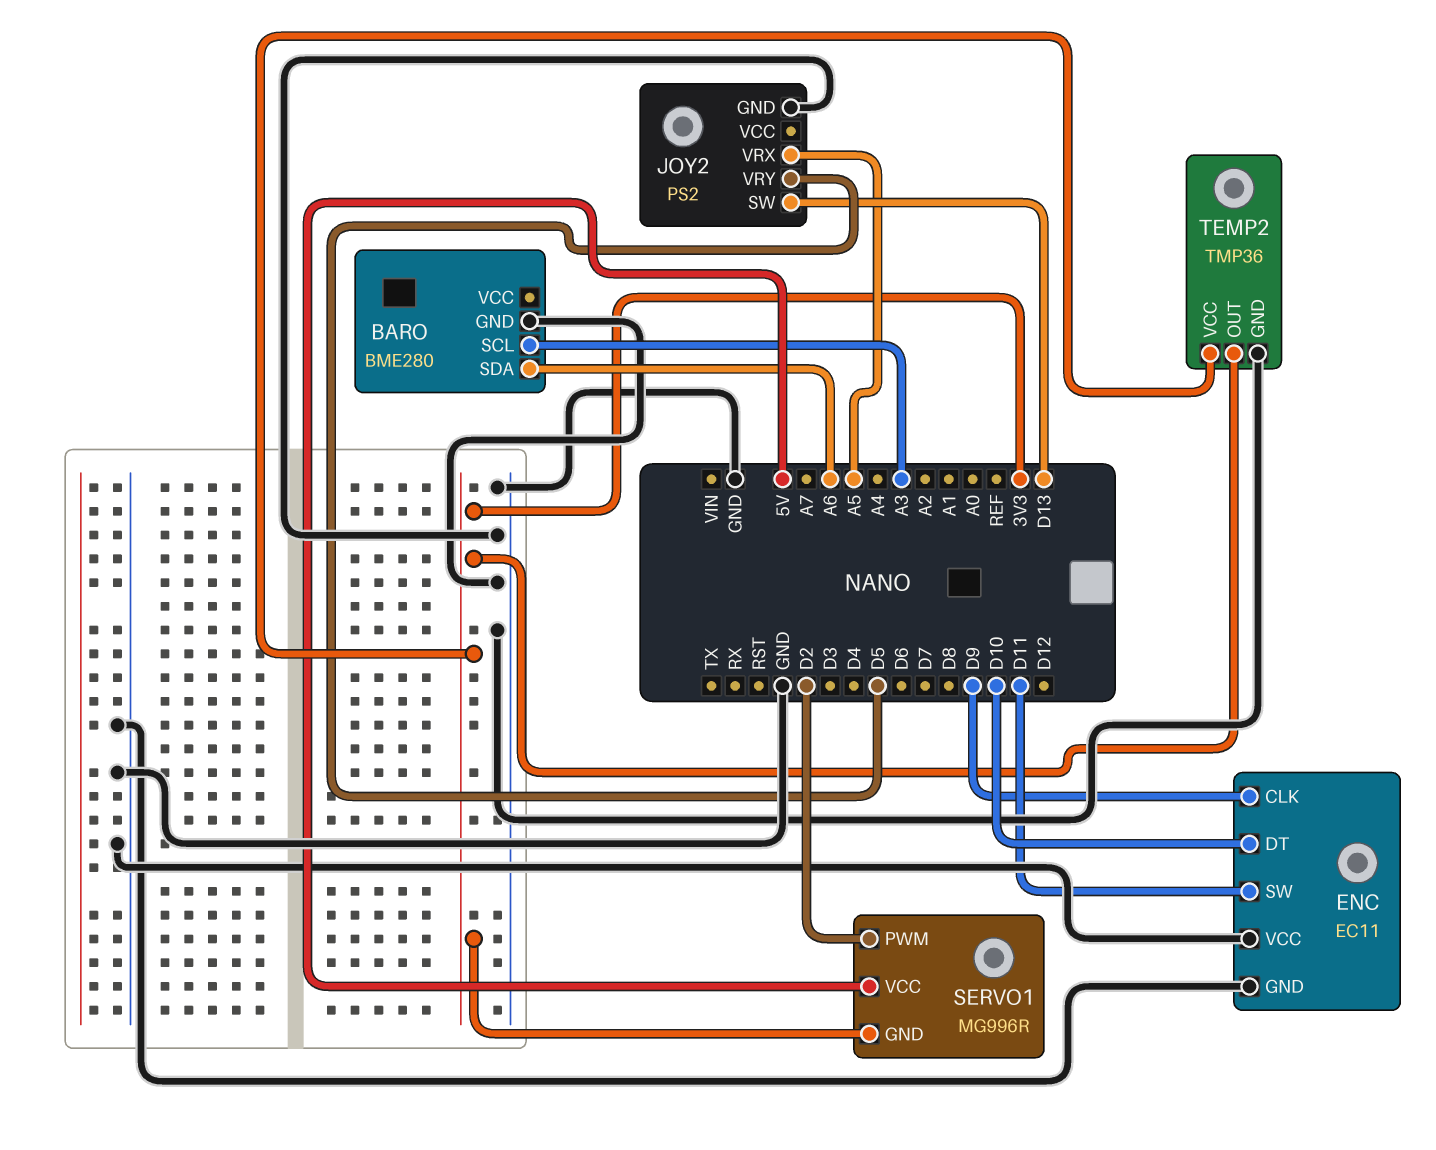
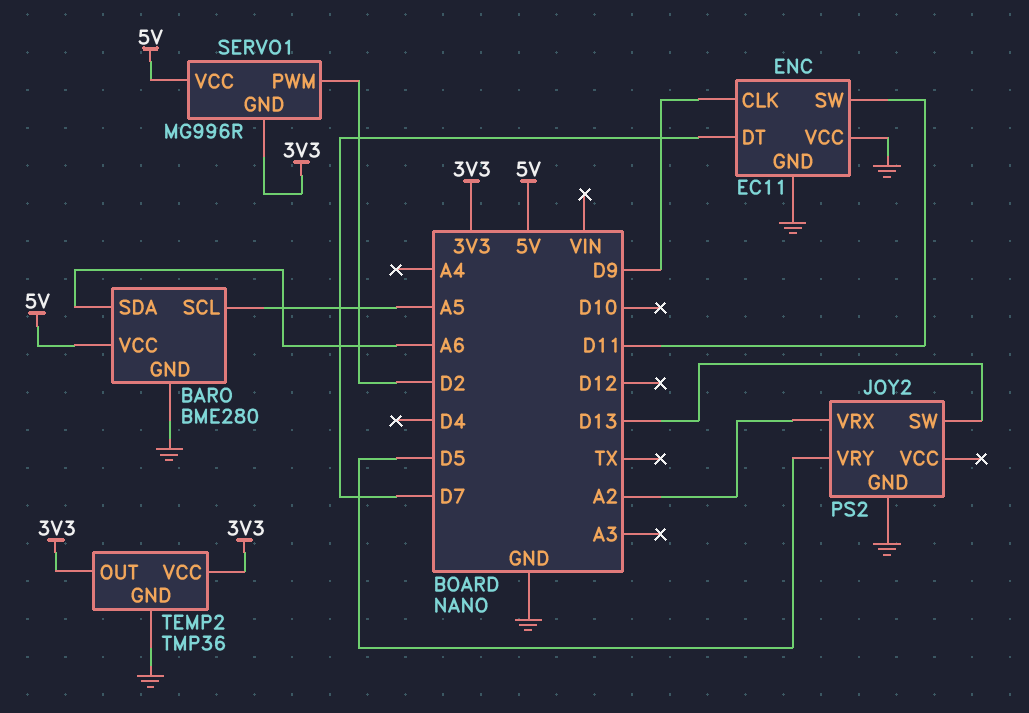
BARO pin SCL: A3 -> A5
BARO pin VCC: none -> 5V
ENC pin DT: D10 -> D7
JOY2 pin VRX: A5 -> A2

